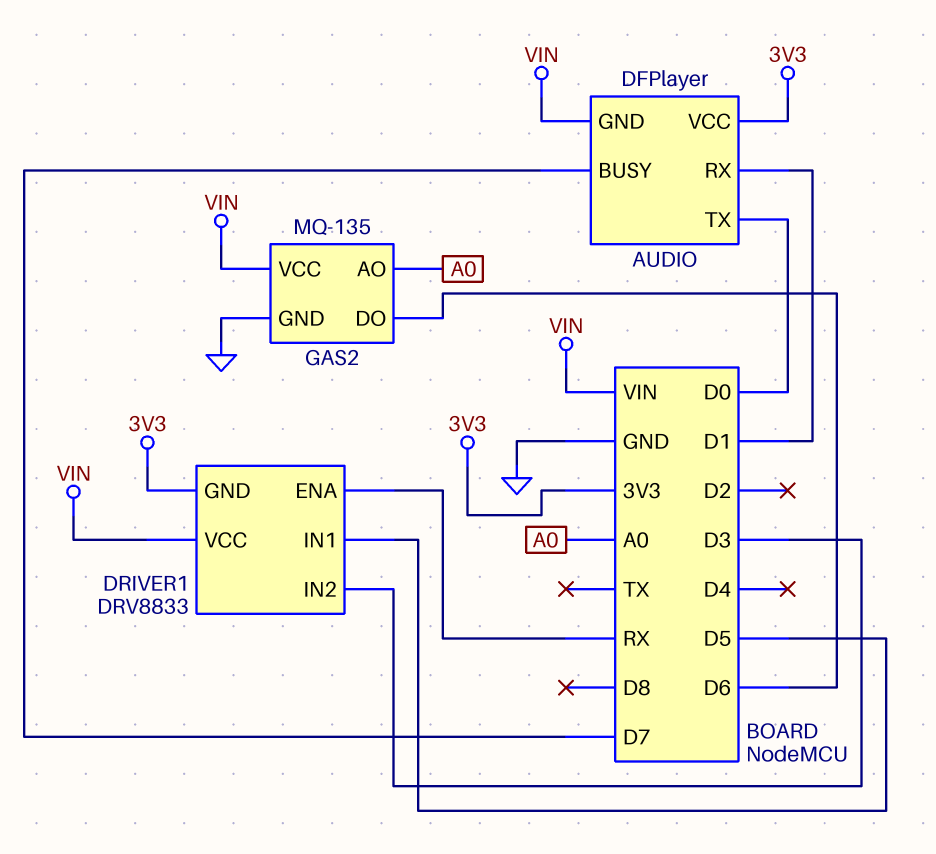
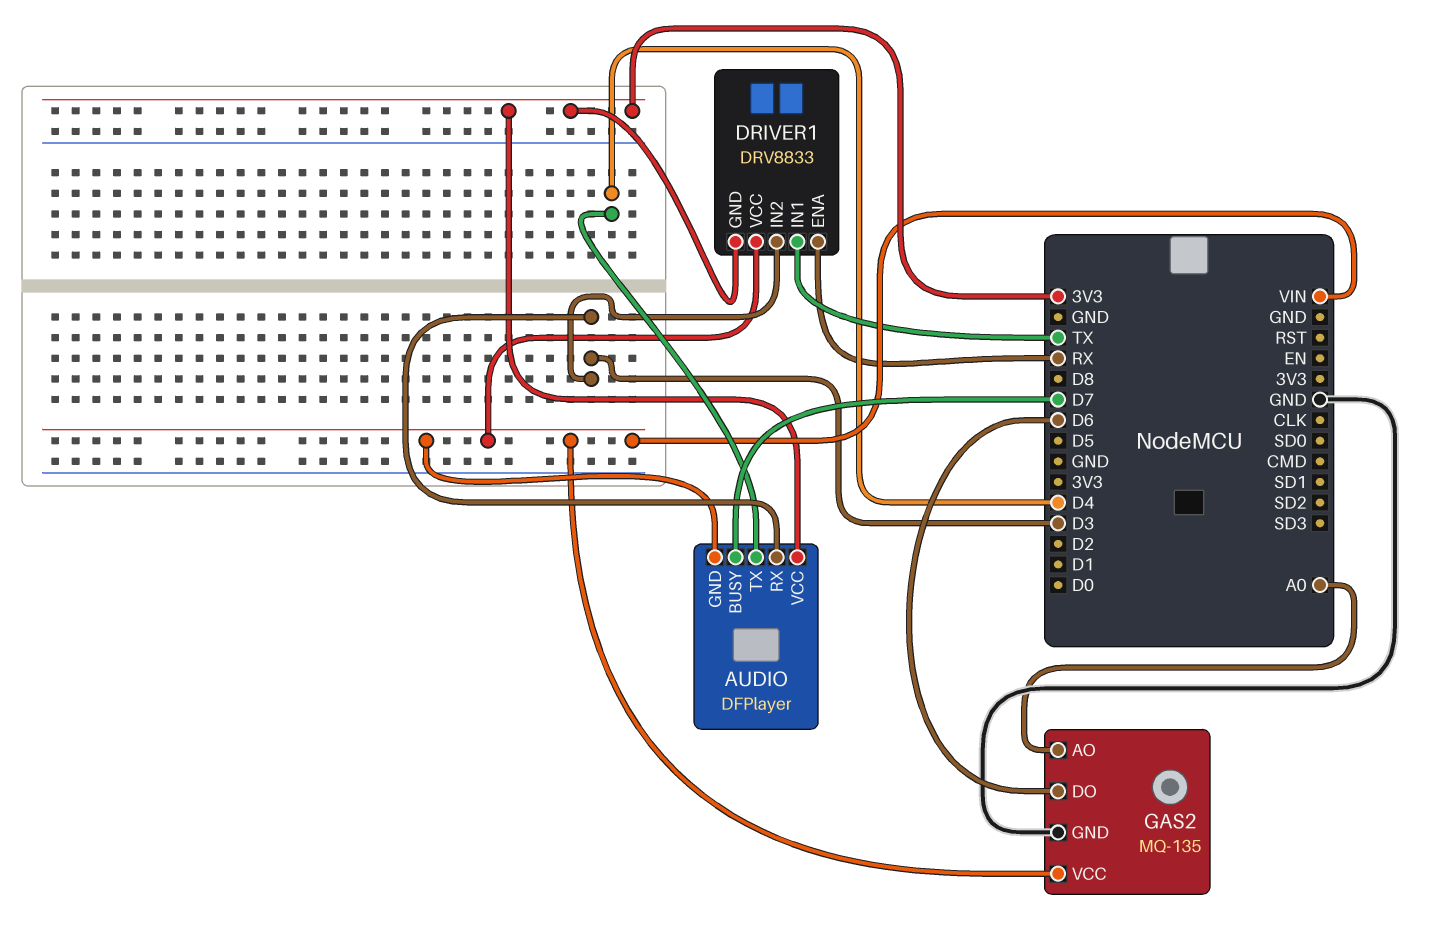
AUDIO pin RX: D1 -> D3
AUDIO pin TX: D0 -> D4
DRIVER1 pin IN1: D5 -> TX

